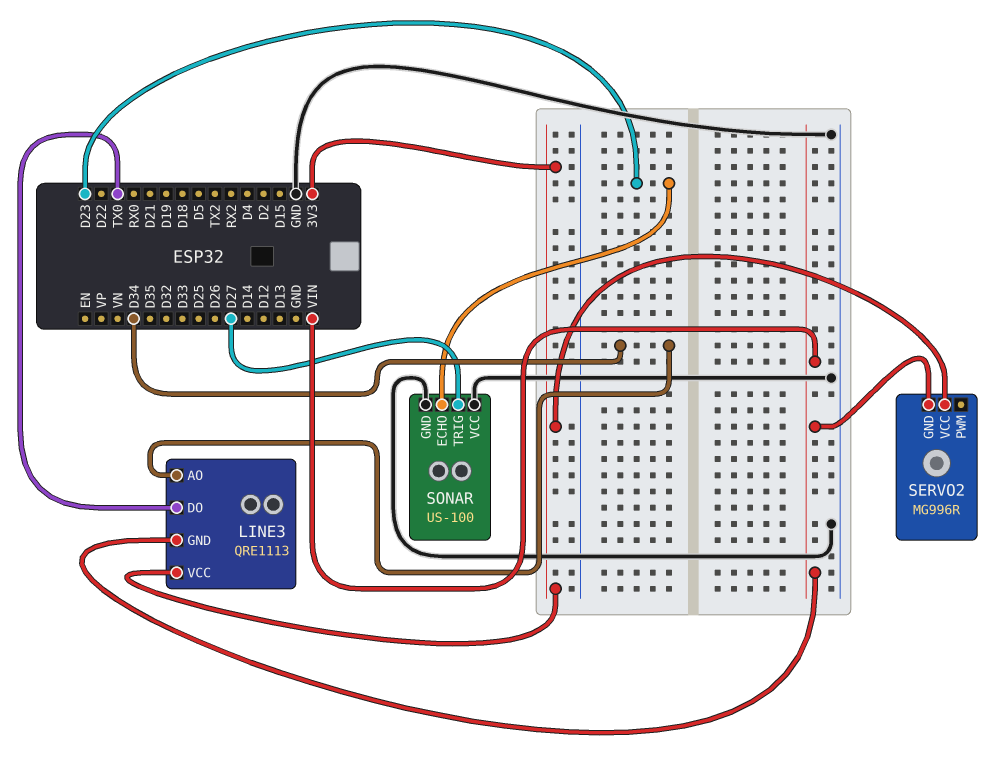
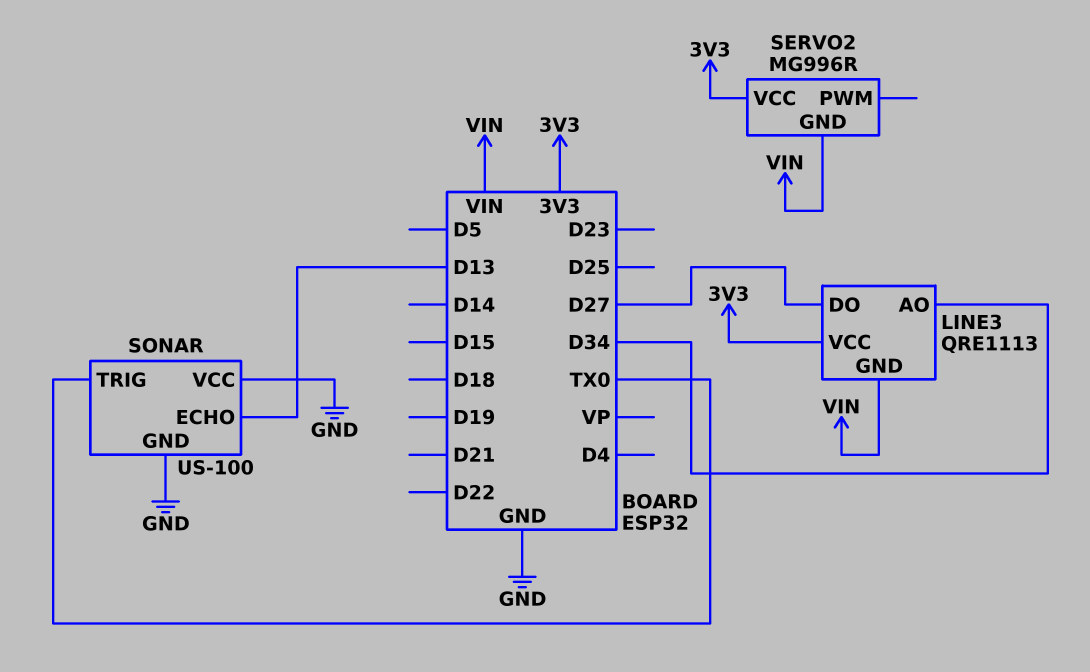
LINE3 pin DO: TX0 -> D27
SONAR pin ECHO: D23 -> D13
SONAR pin TRIG: D27 -> TX0

